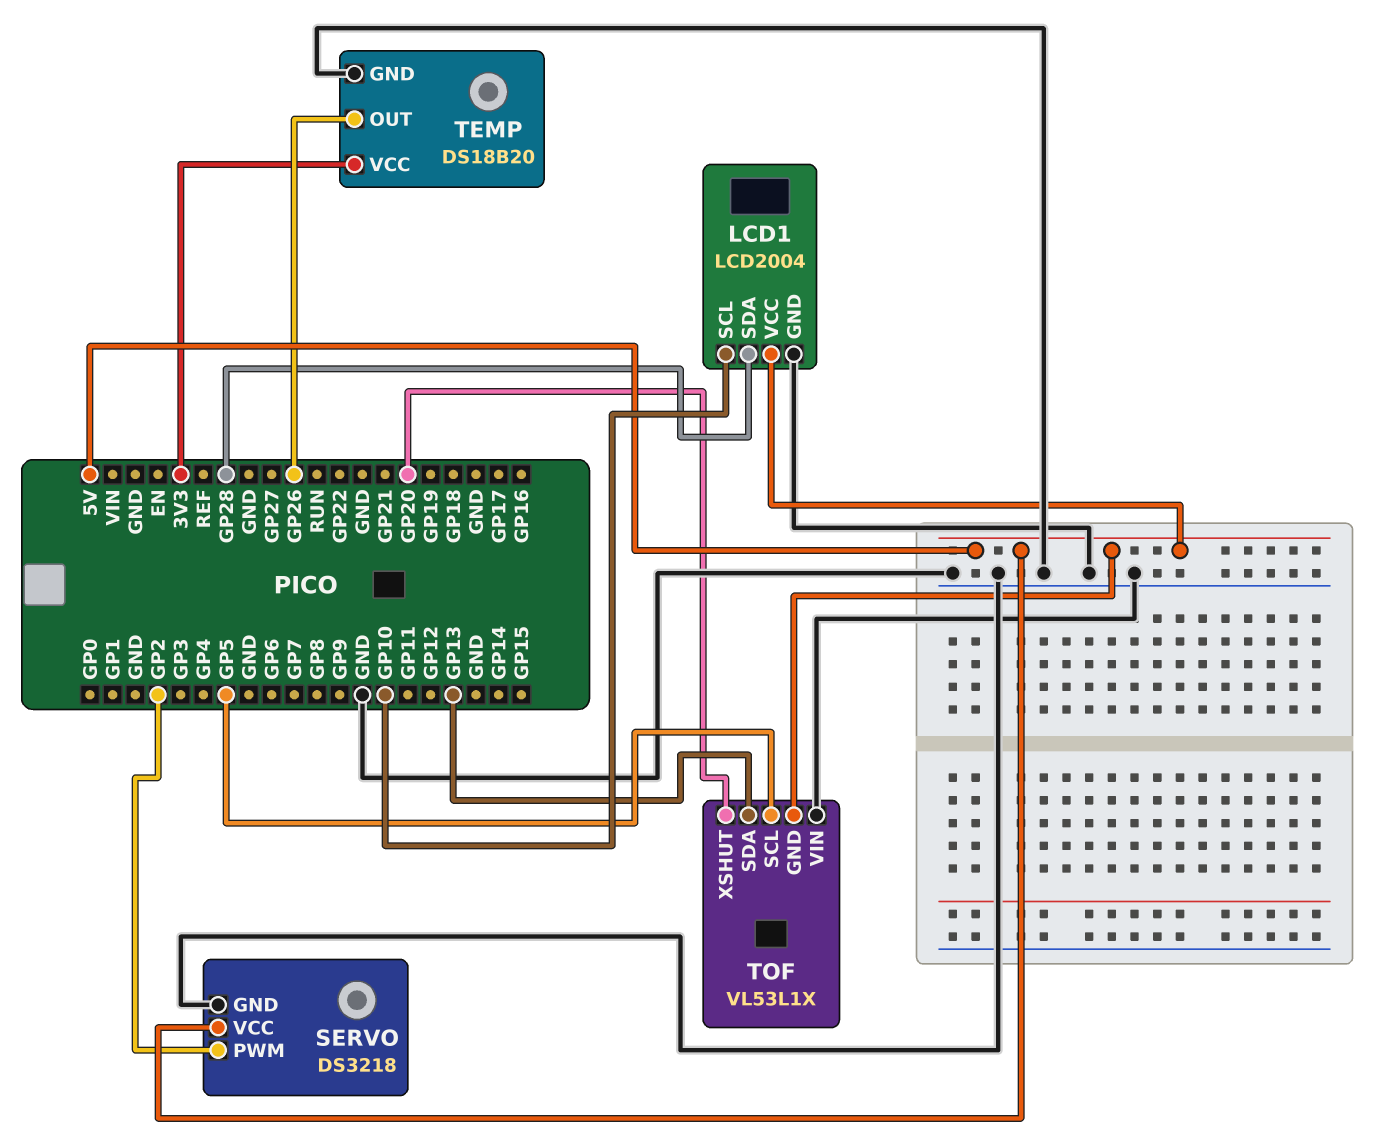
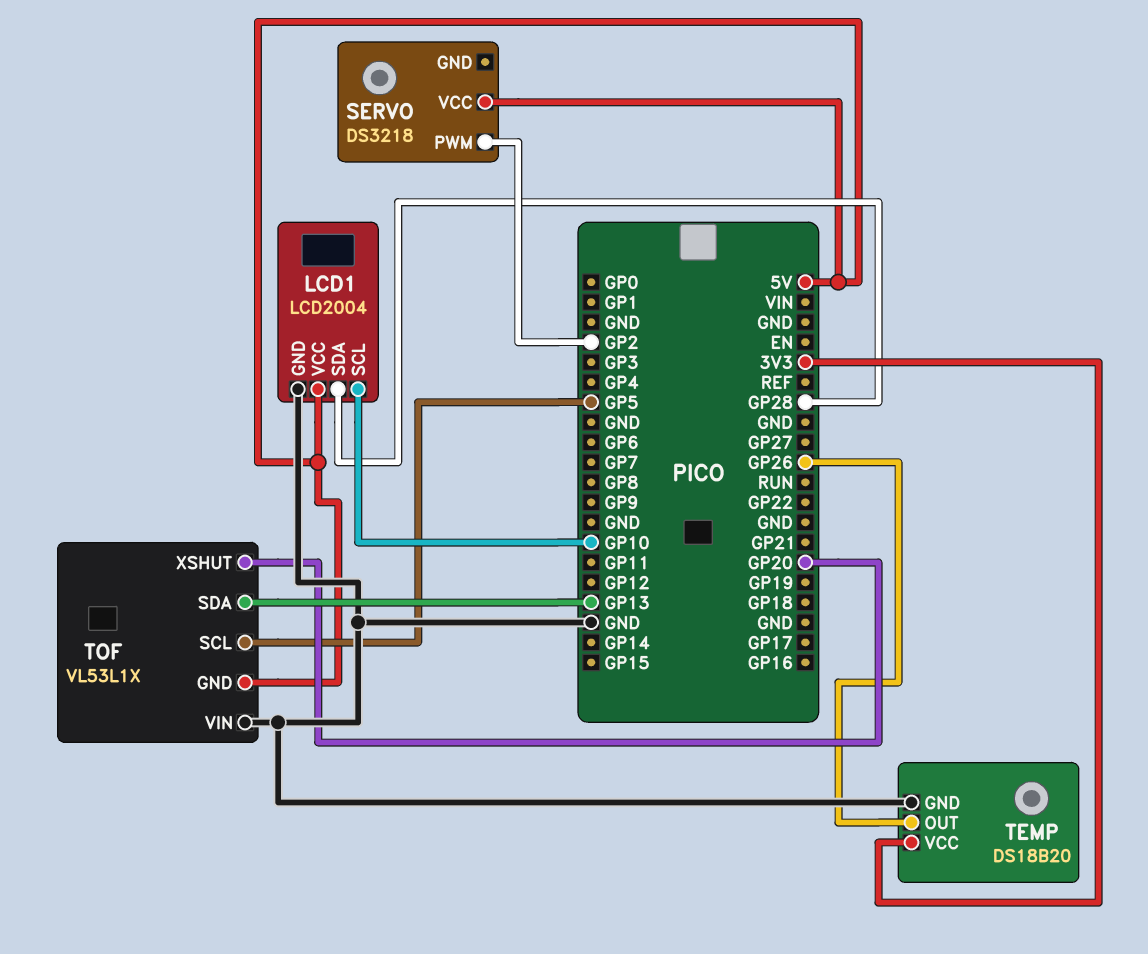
SERVO pin GND: GND -> none

